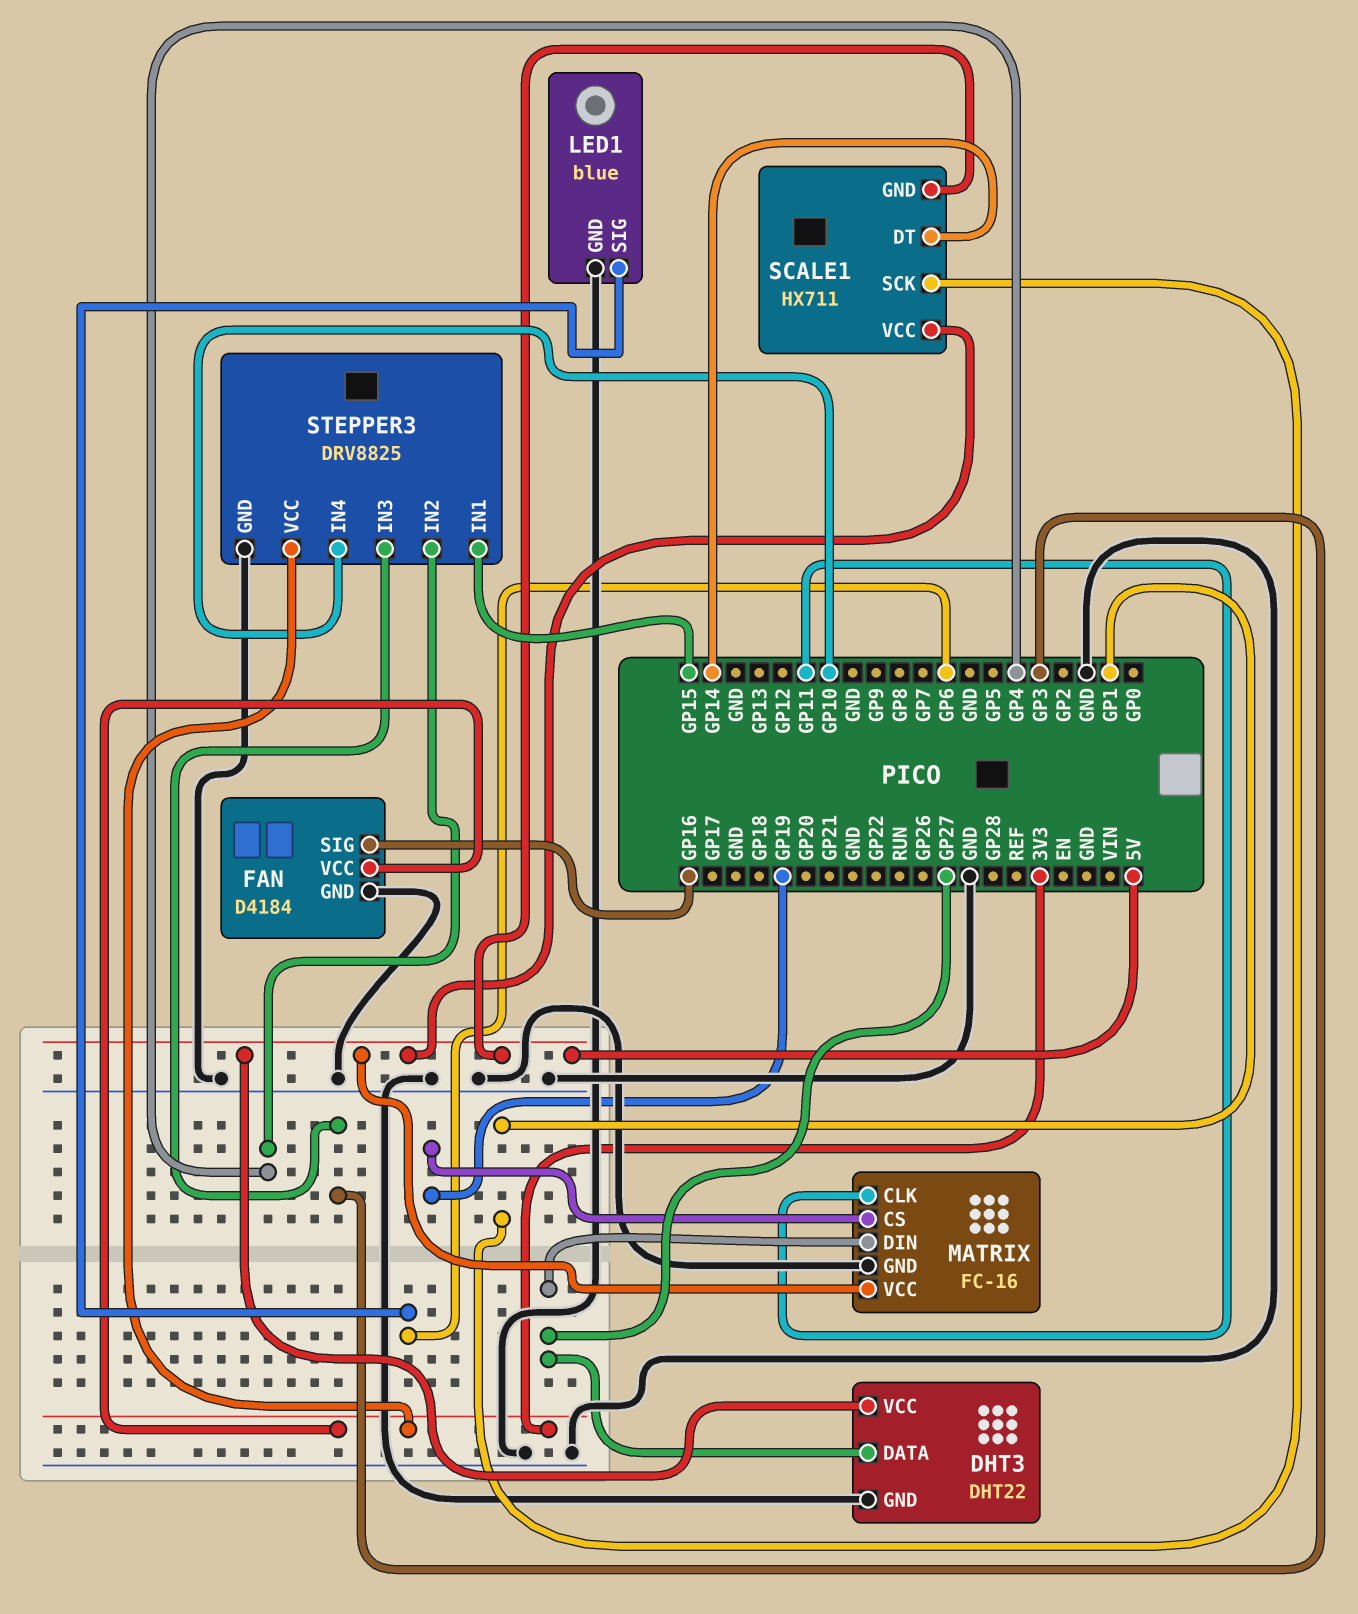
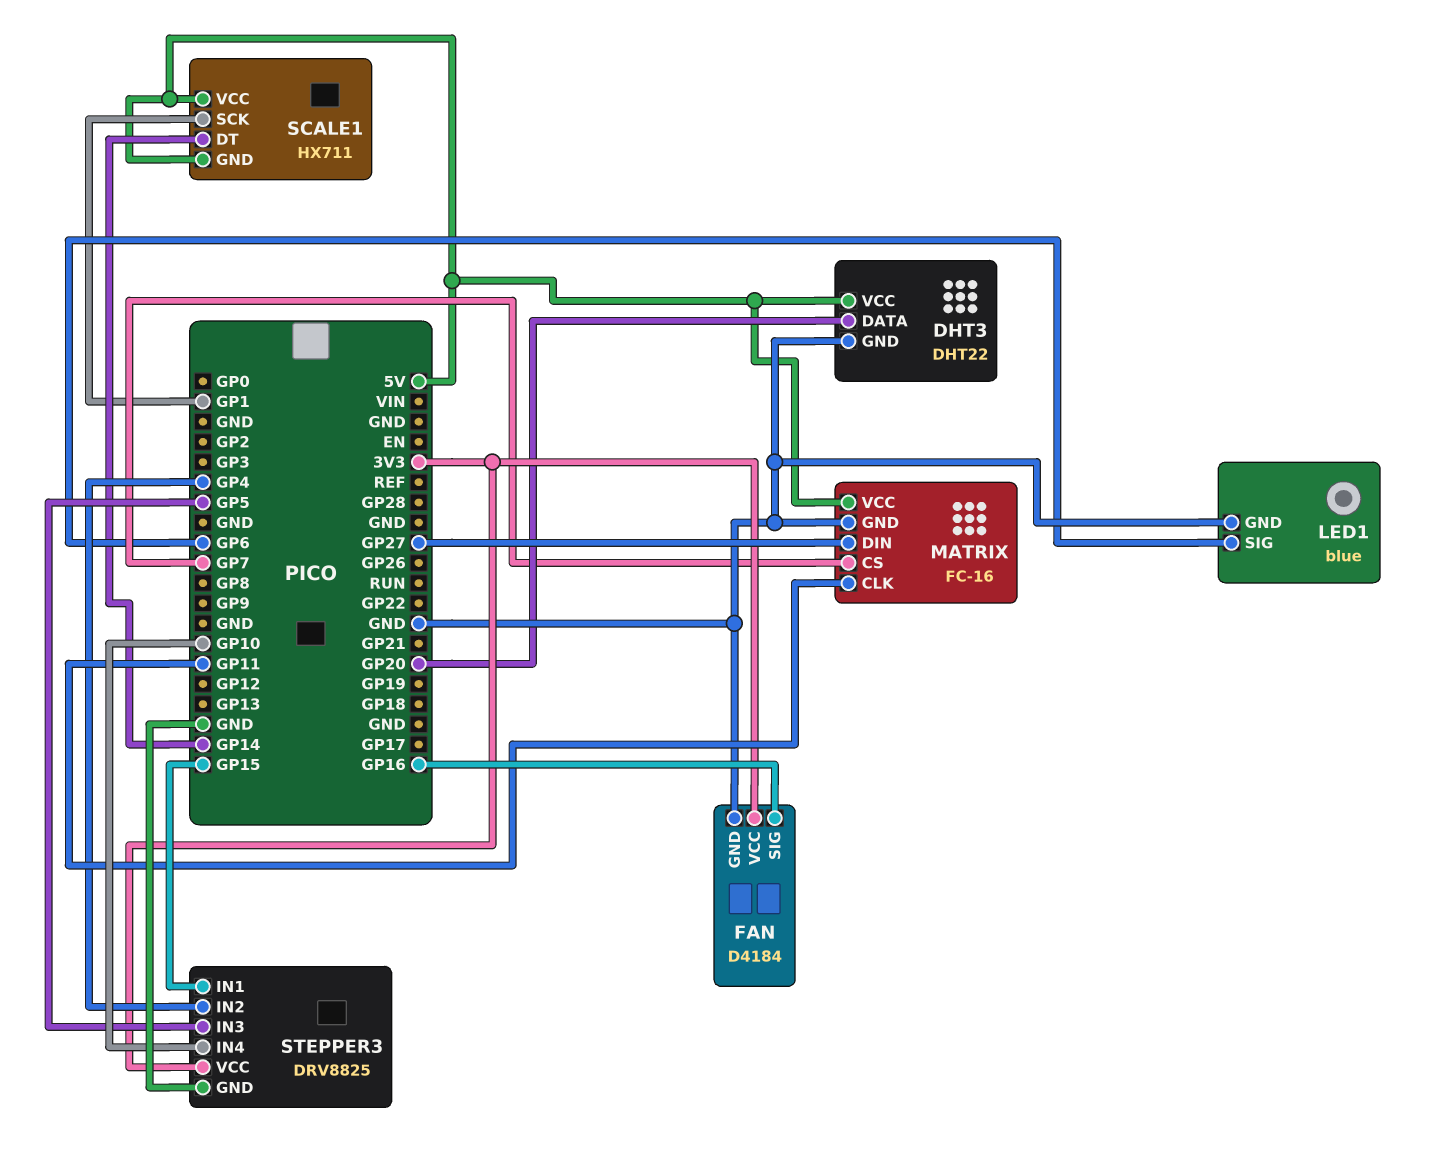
DHT3 pin DATA: GP27 -> GP20
MATRIX pin CS: GP19 -> GP7
STEPPER3 pin IN3: GP3 -> GP5

